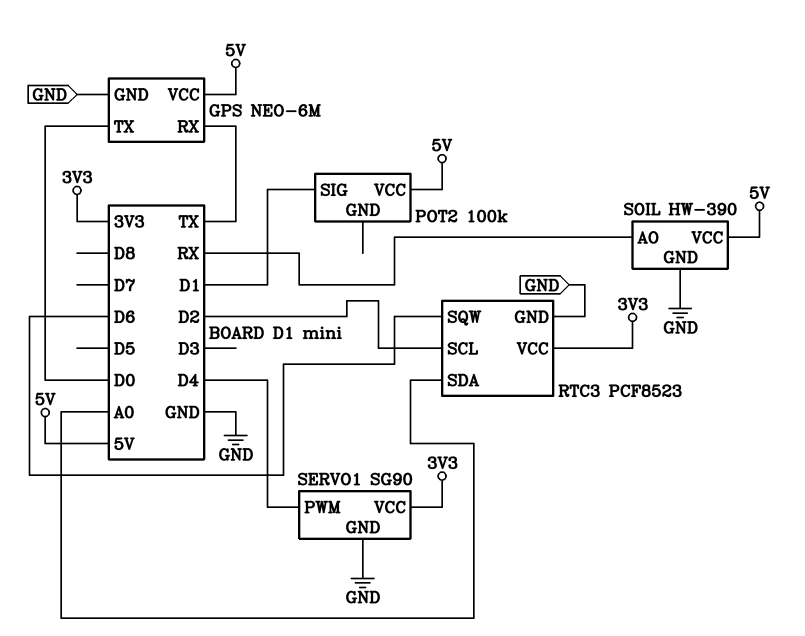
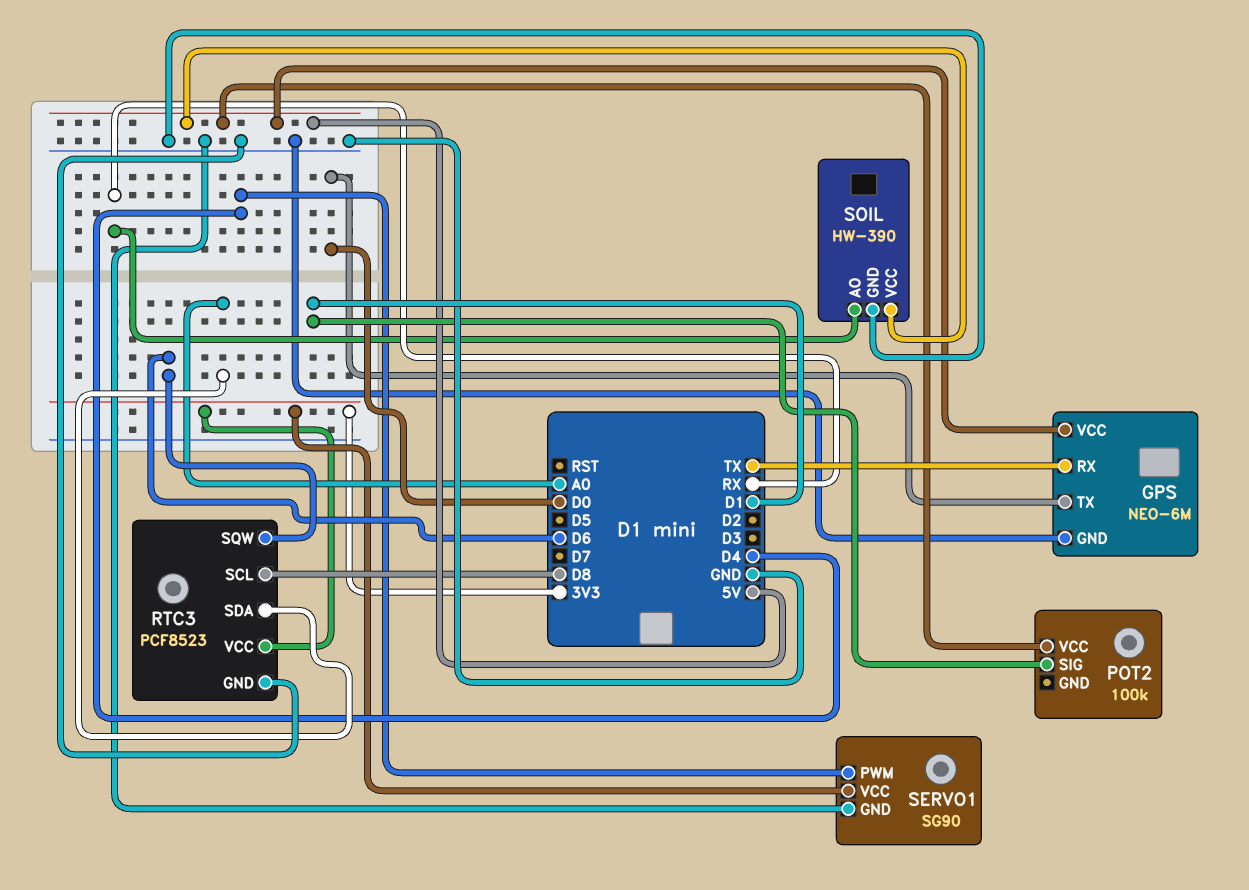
RTC3 pin SCL: D2 -> D8

